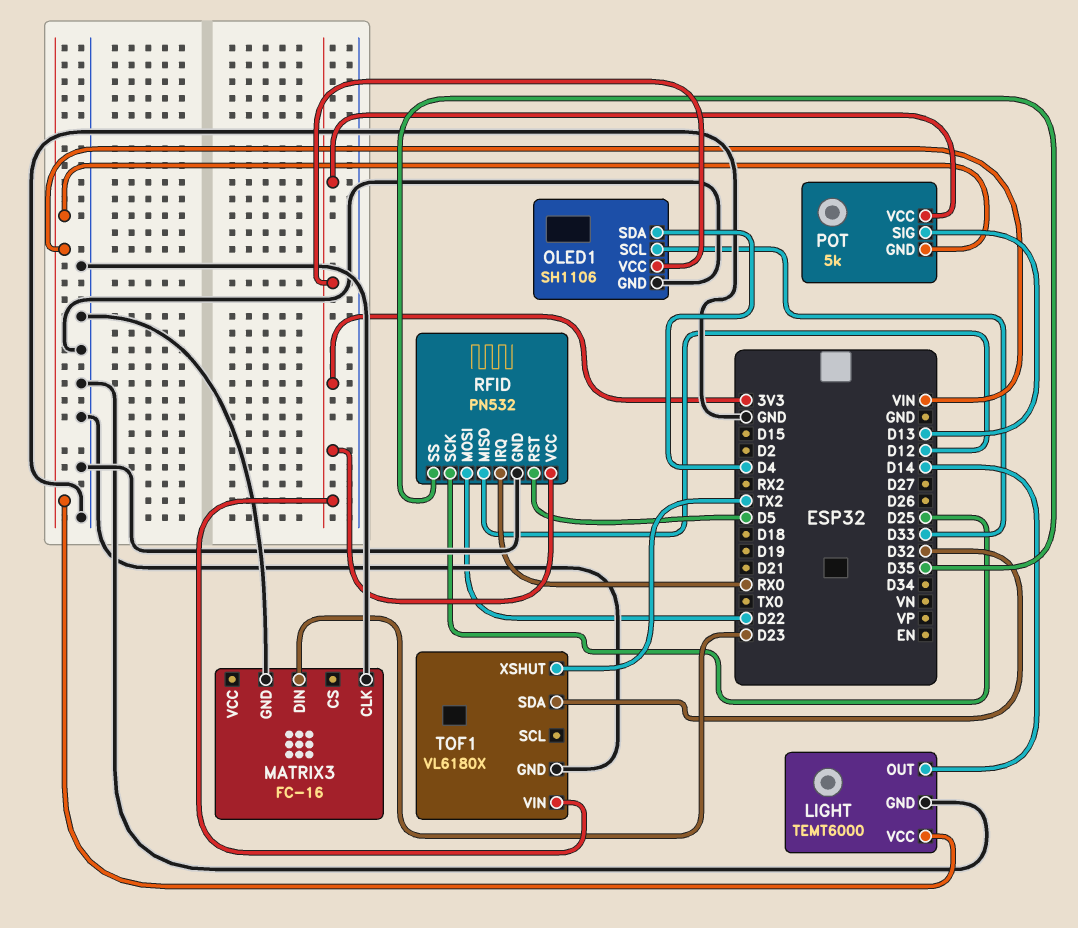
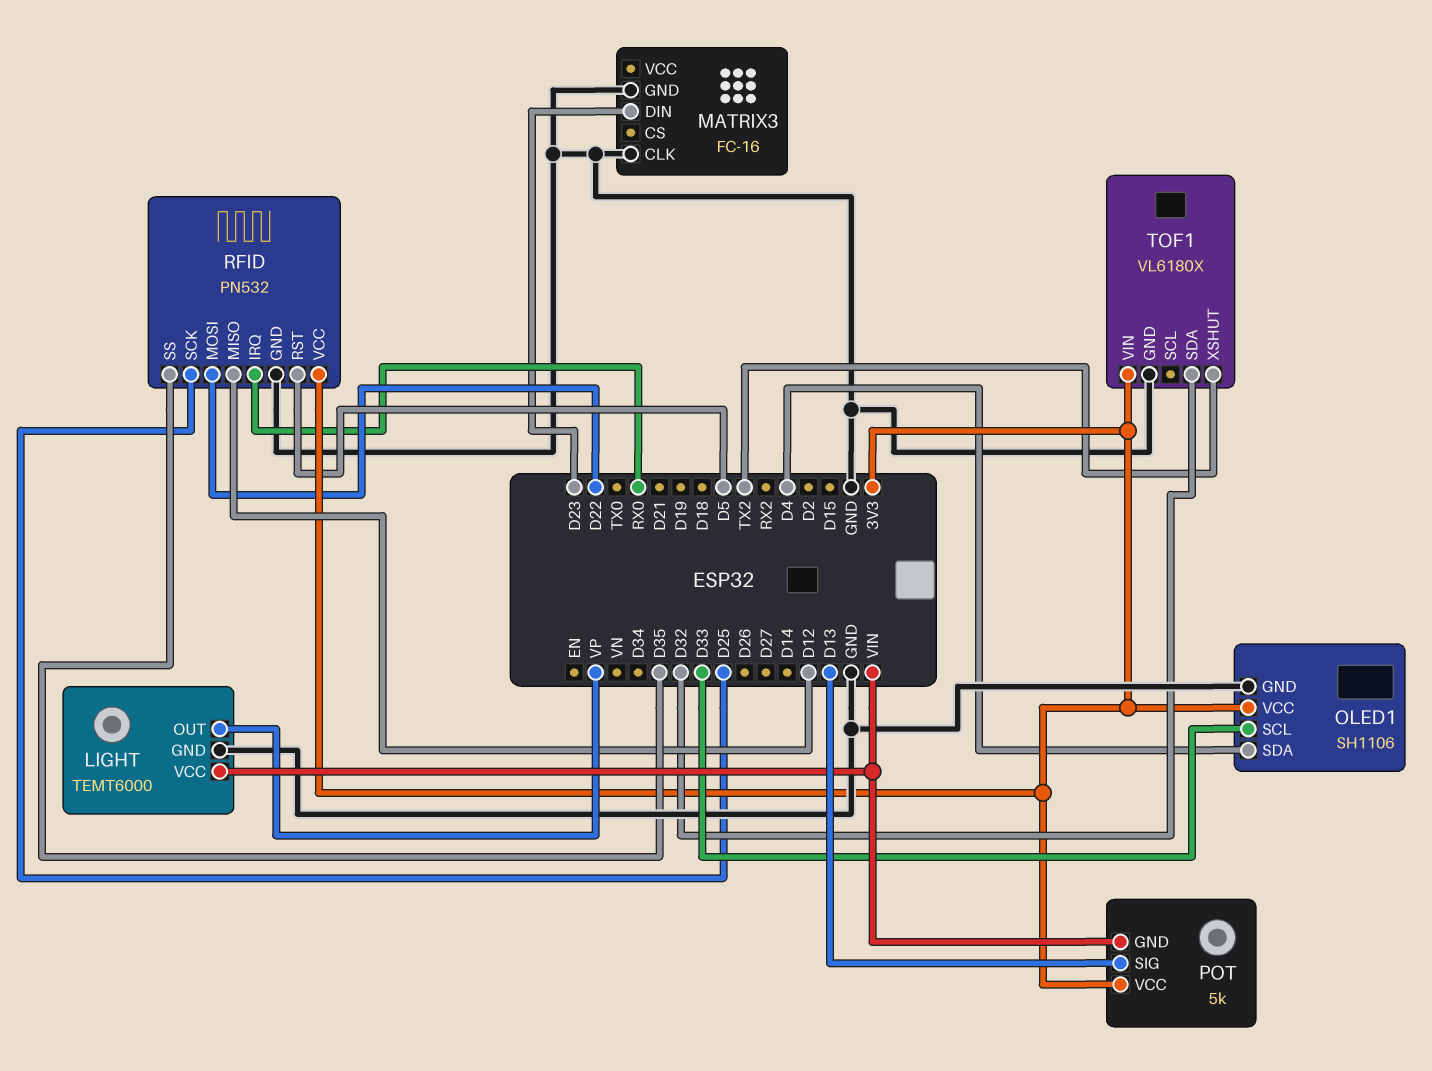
LIGHT pin OUT: D14 -> VP

